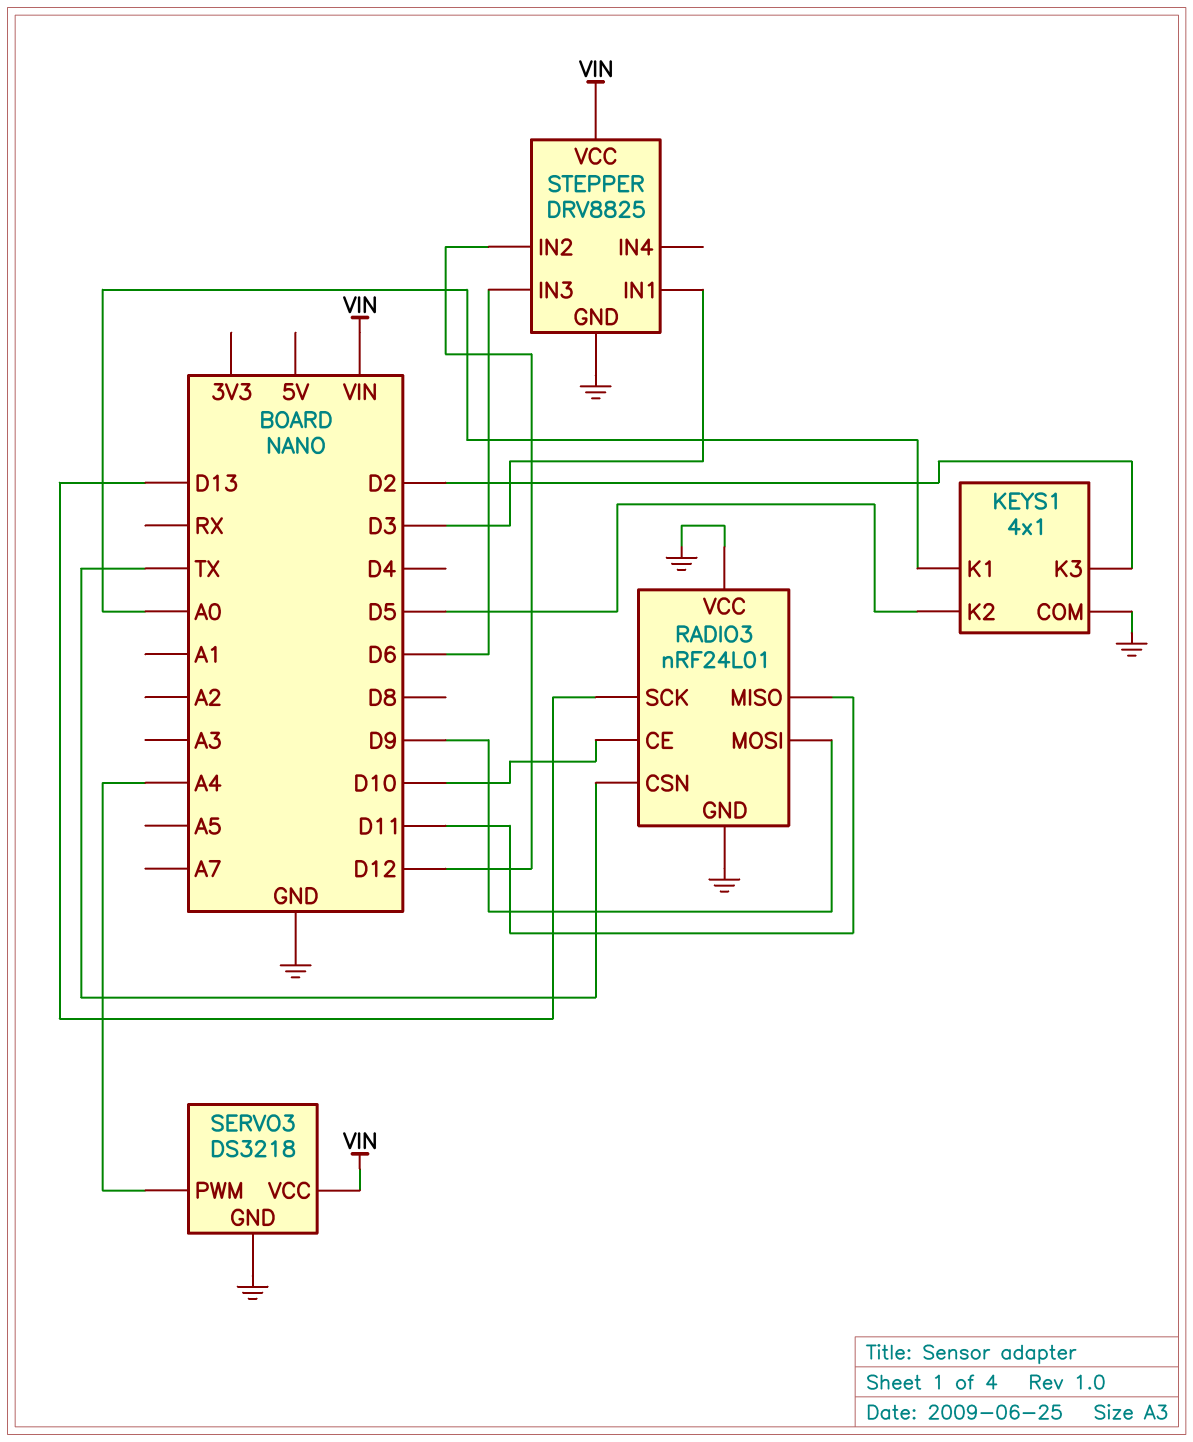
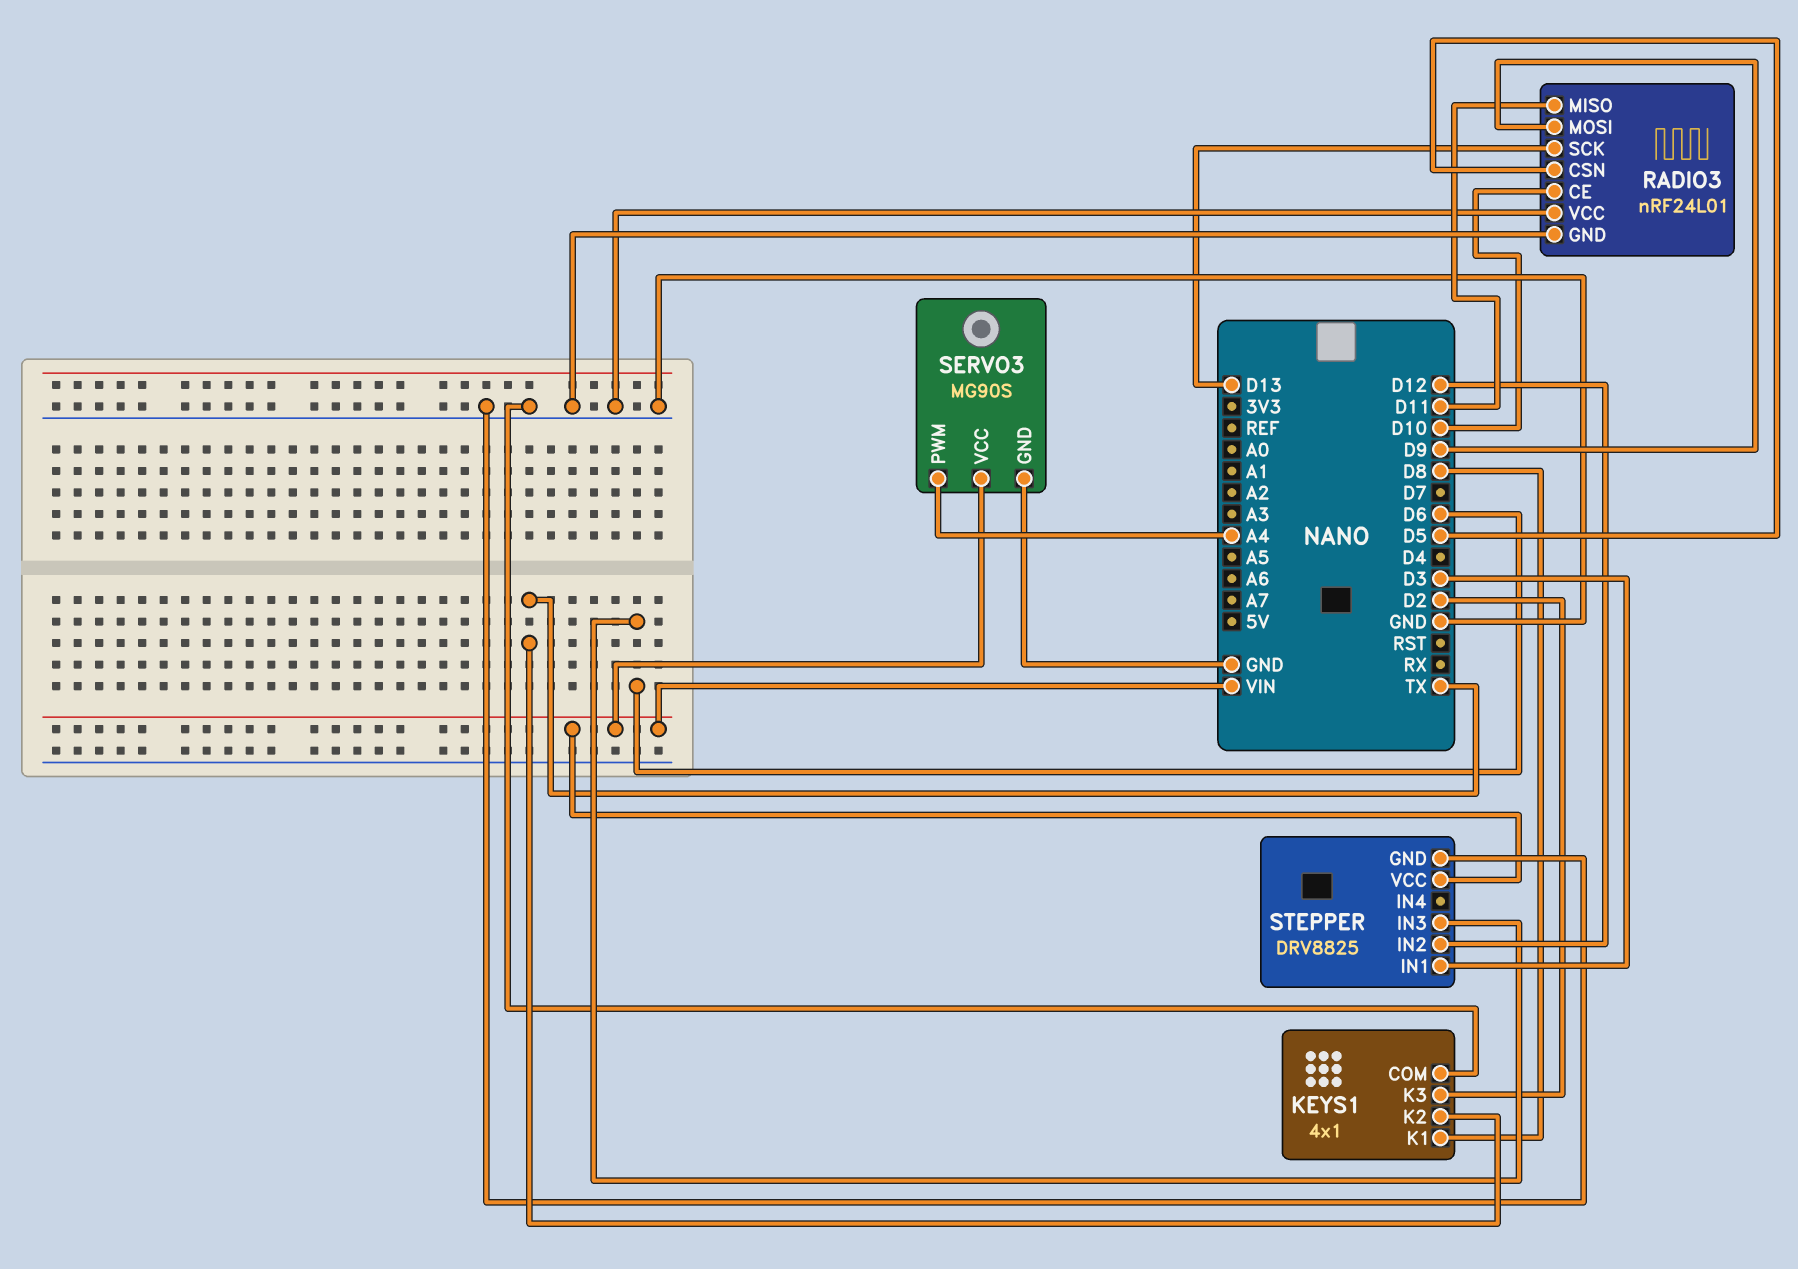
KEYS1 pin K1: A0 -> D8
KEYS1 pin K2: D5 -> TX
RADIO3 pin CSN: TX -> D5
SERVO3: DS3218 -> MG90S

